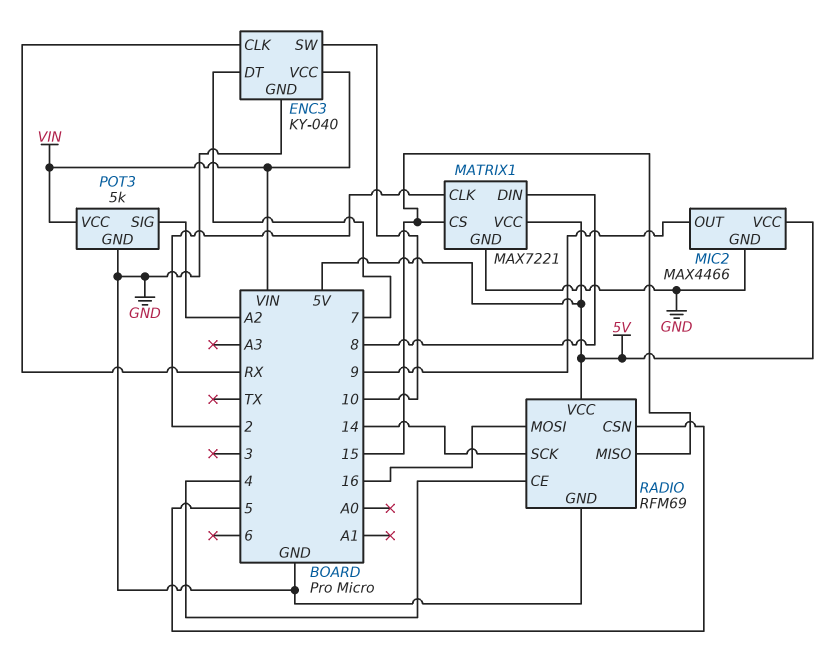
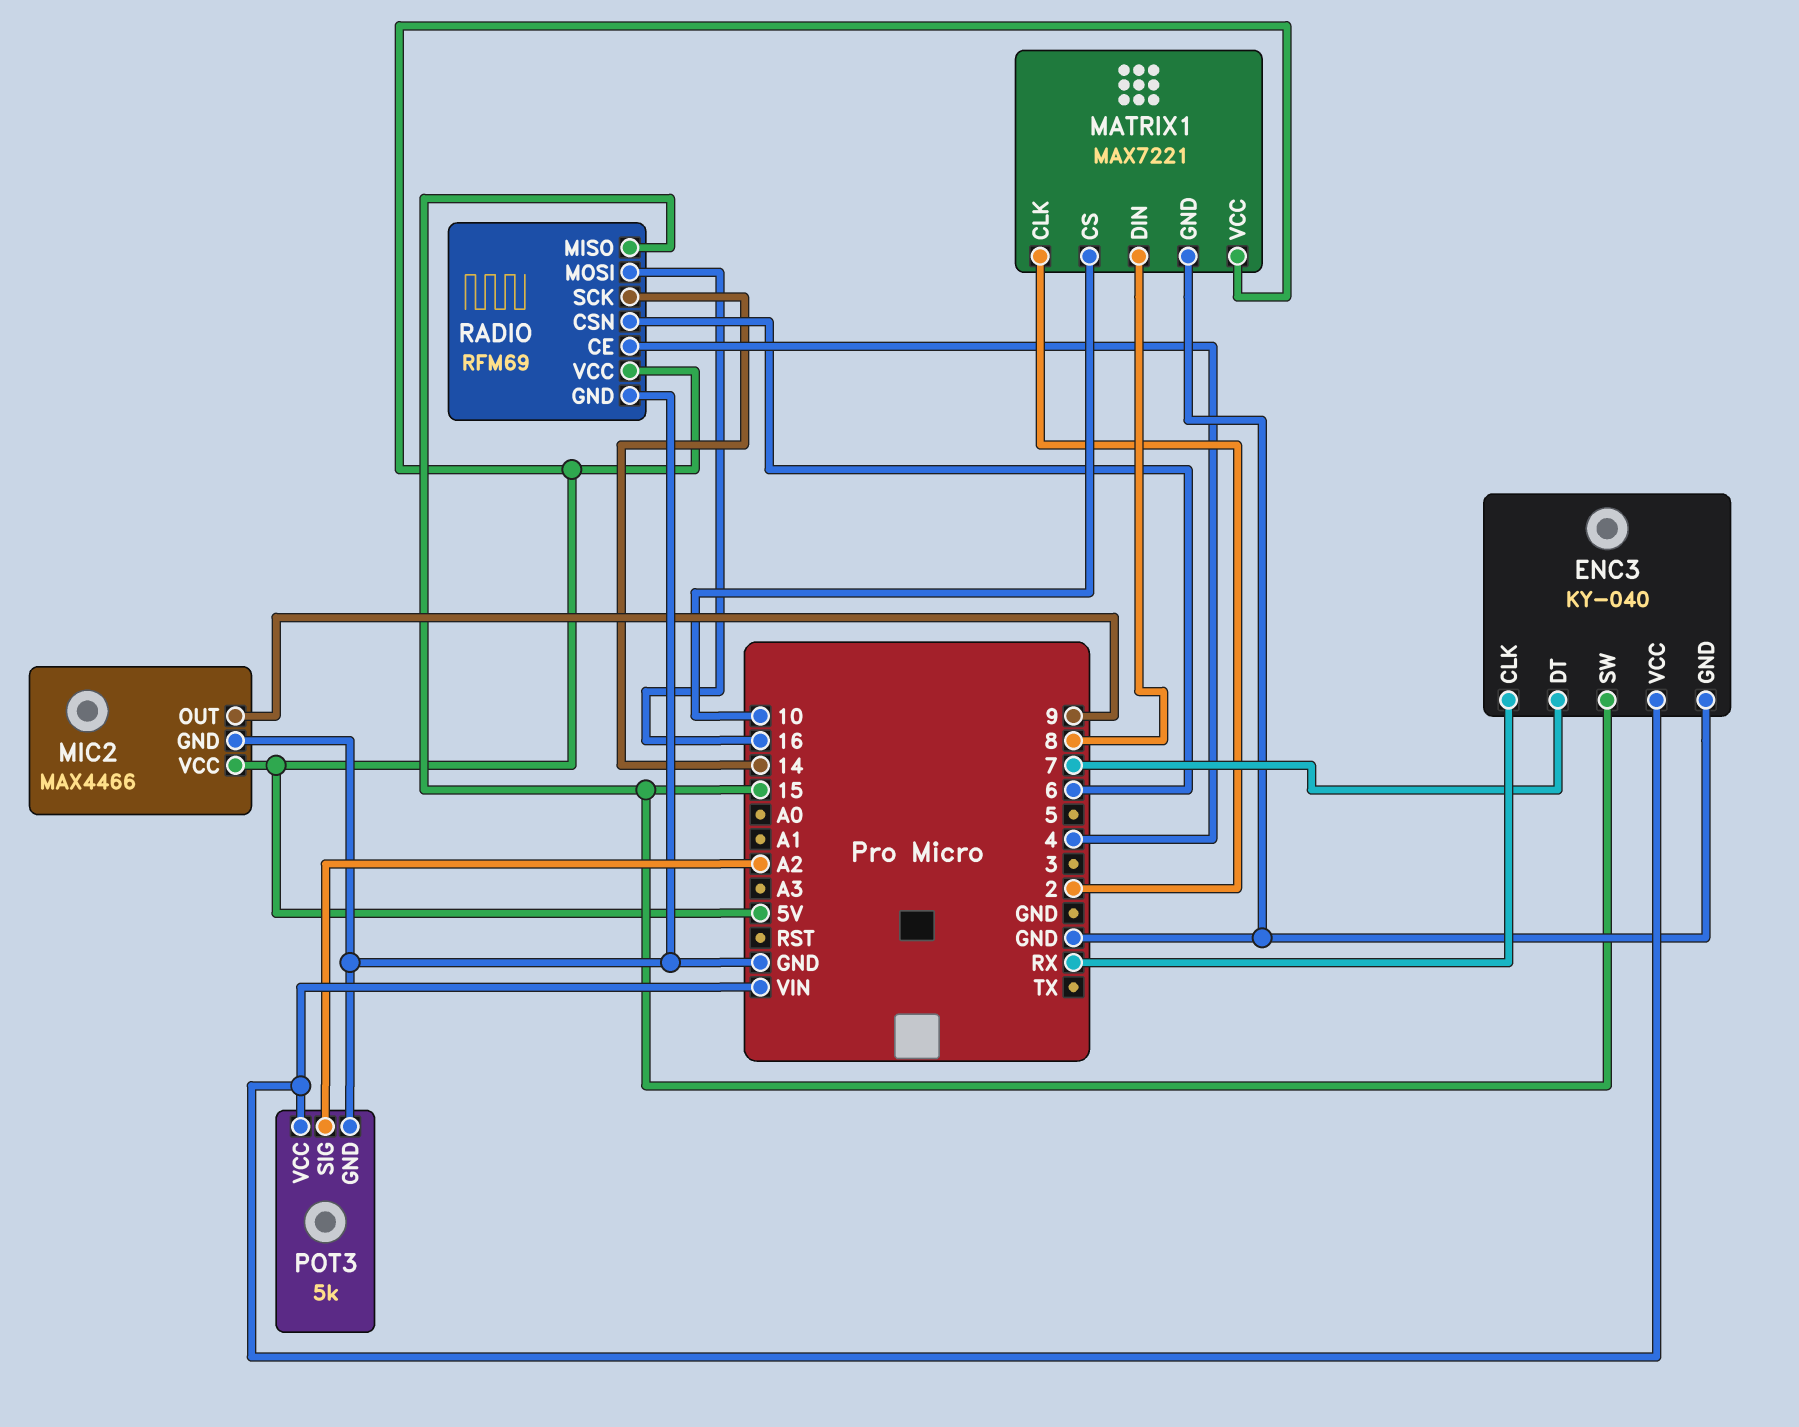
ENC3 pin SW: 10 -> 15
MATRIX1 pin CS: 15 -> 10
RADIO pin CSN: 5 -> 6

